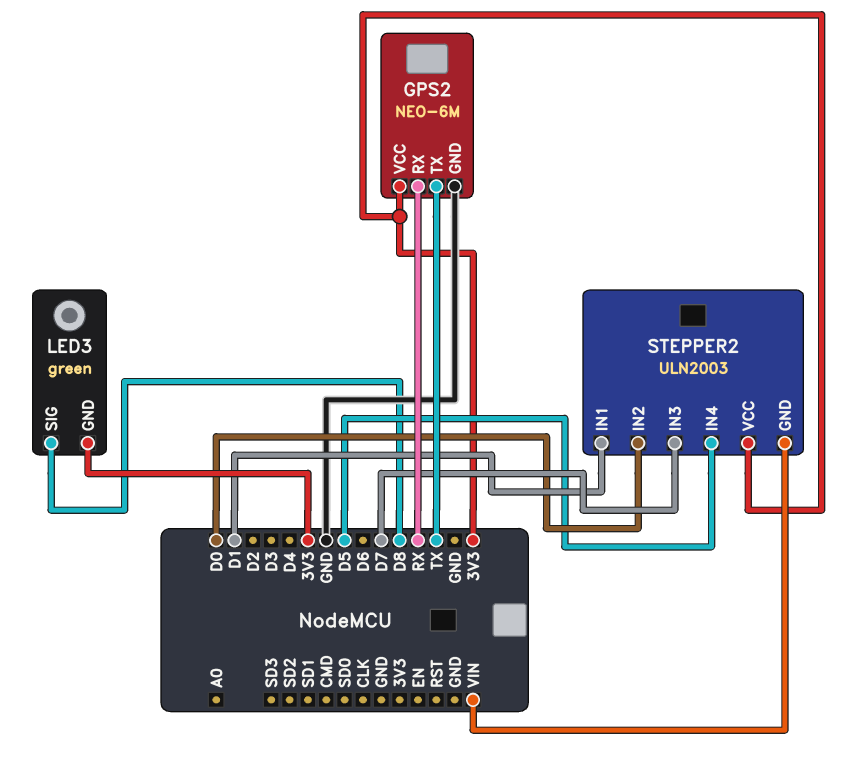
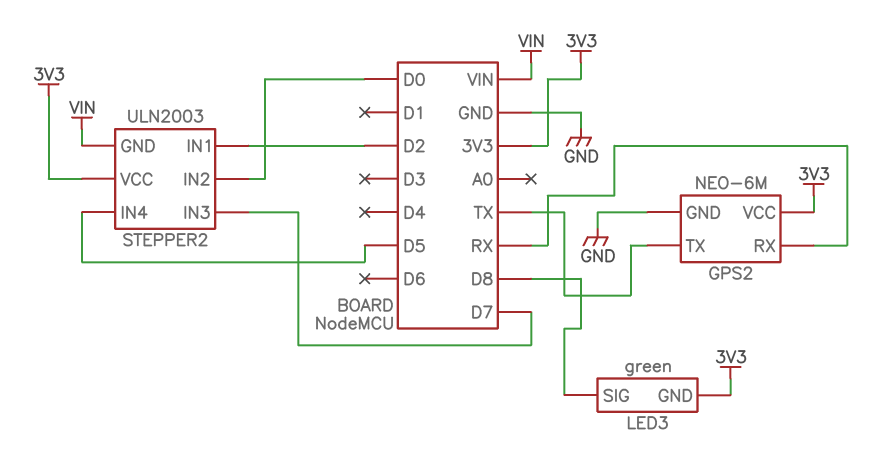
STEPPER2 pin IN1: D1 -> D2

